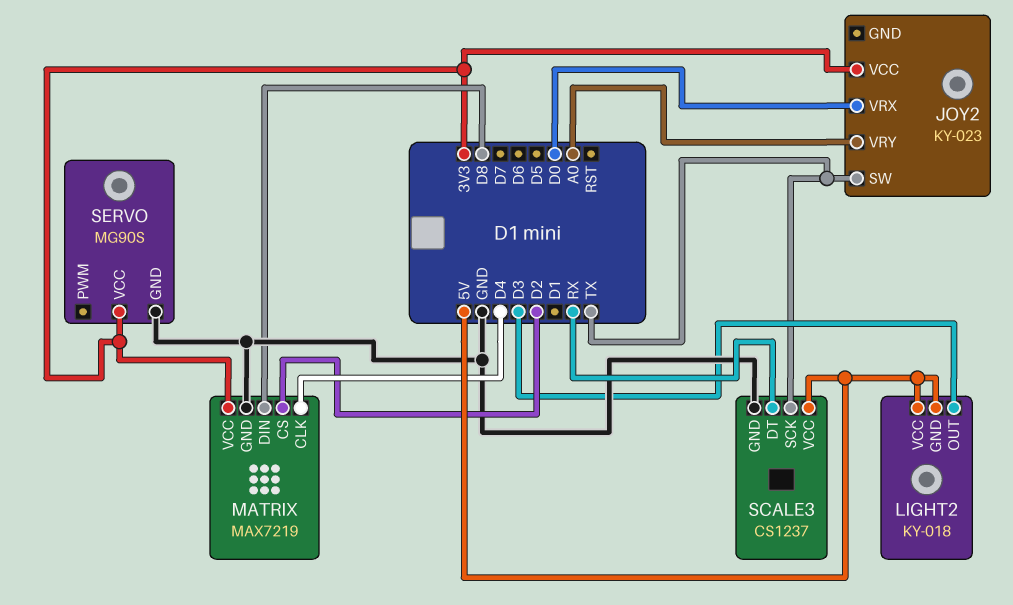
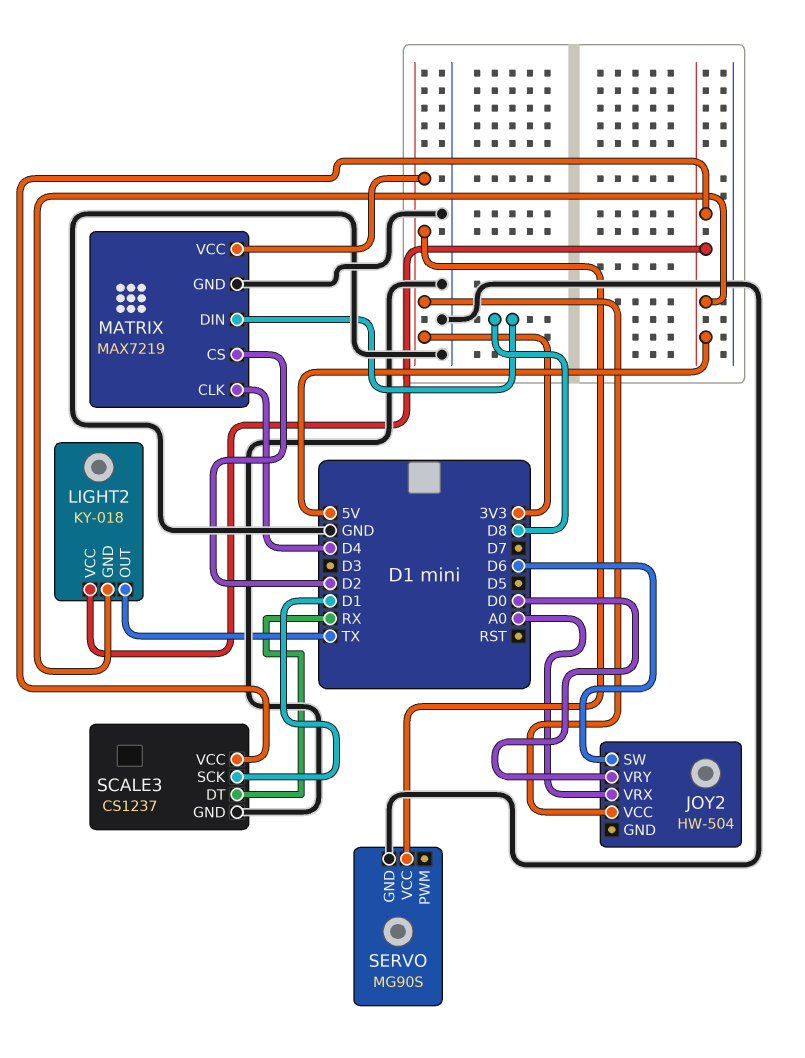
JOY2: KY-023 -> HW-504
JOY2 pin SW: TX -> D6
JOY2 pin VRX: D0 -> A0
JOY2 pin VRY: A0 -> D0
LIGHT2 pin OUT: D3 -> TX
SCALE3 pin SCK: TX -> D1

